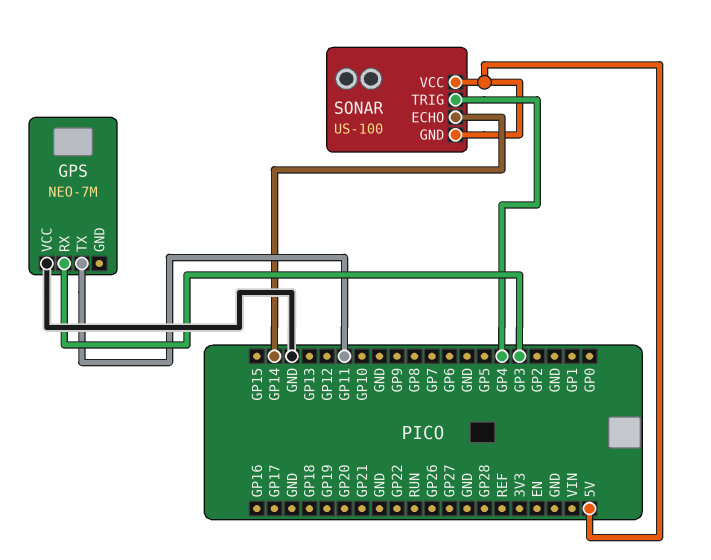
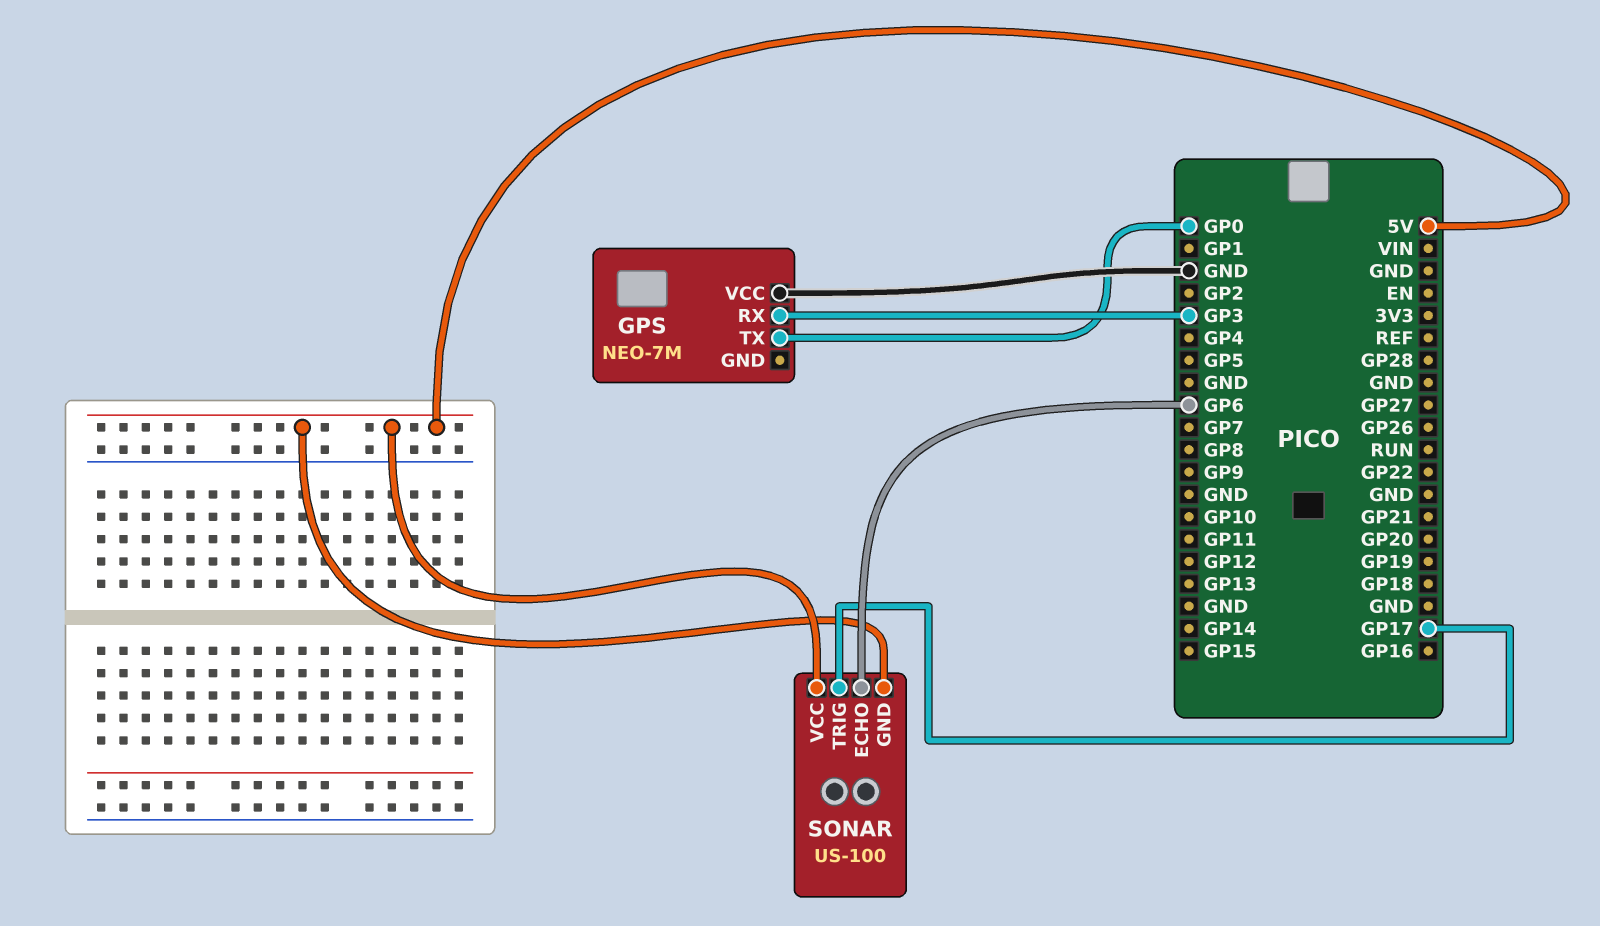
GPS pin TX: GP11 -> GP0
SONAR pin ECHO: GP14 -> GP6
SONAR pin TRIG: GP4 -> GP17

